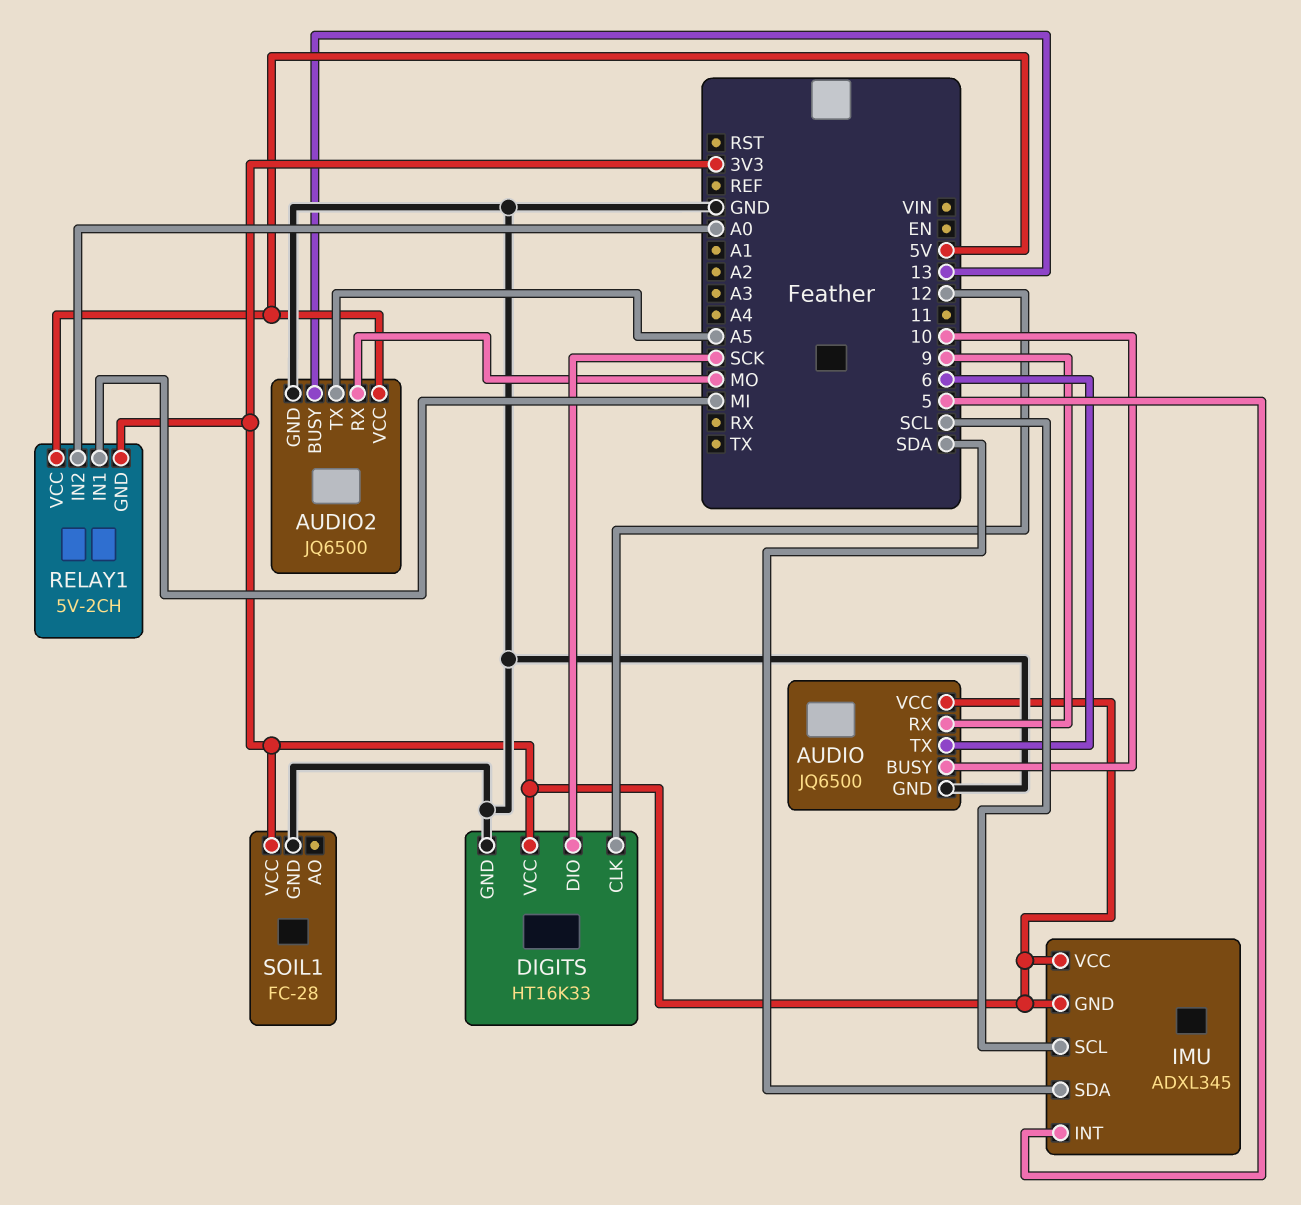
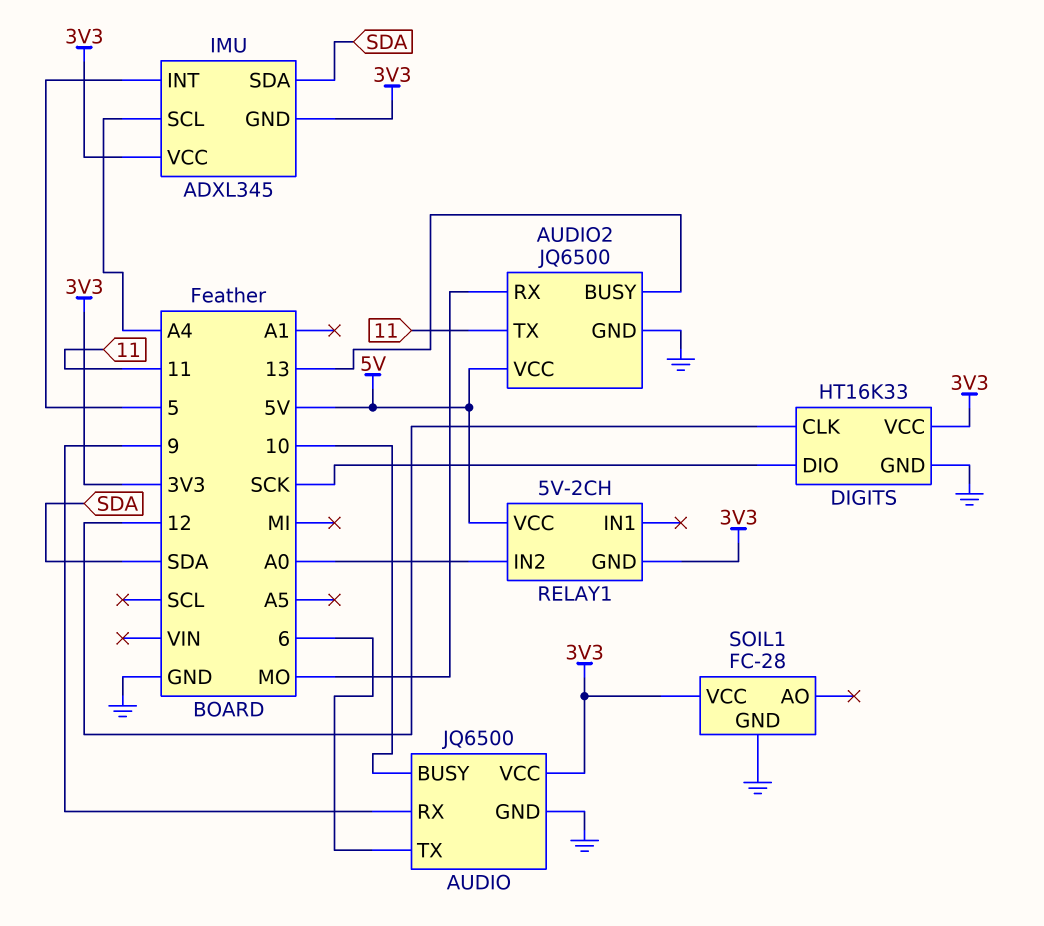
AUDIO2 pin TX: A5 -> 11
IMU pin SCL: SCL -> A4
RELAY1 pin IN1: MI -> none

